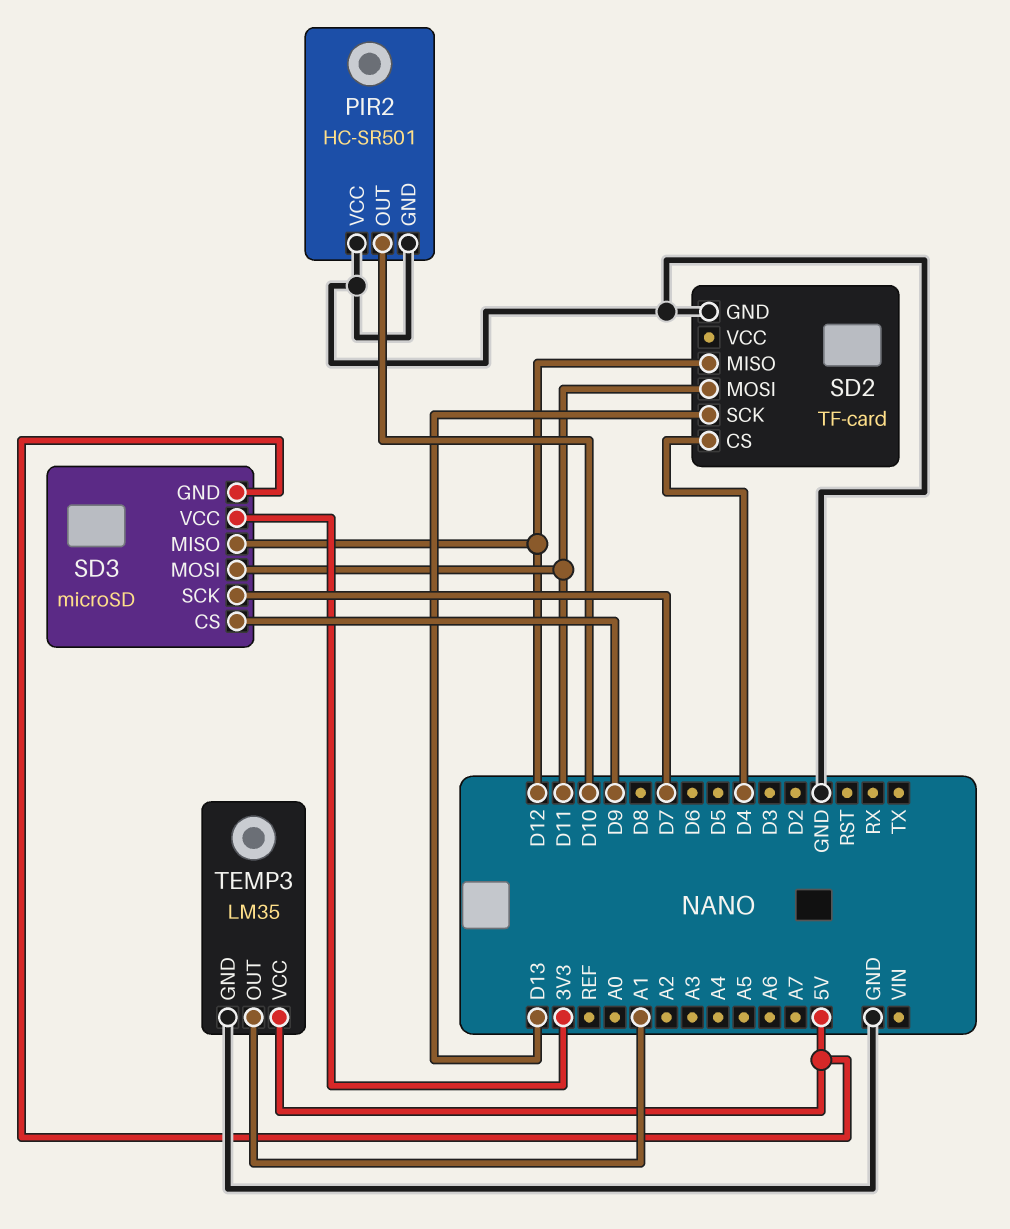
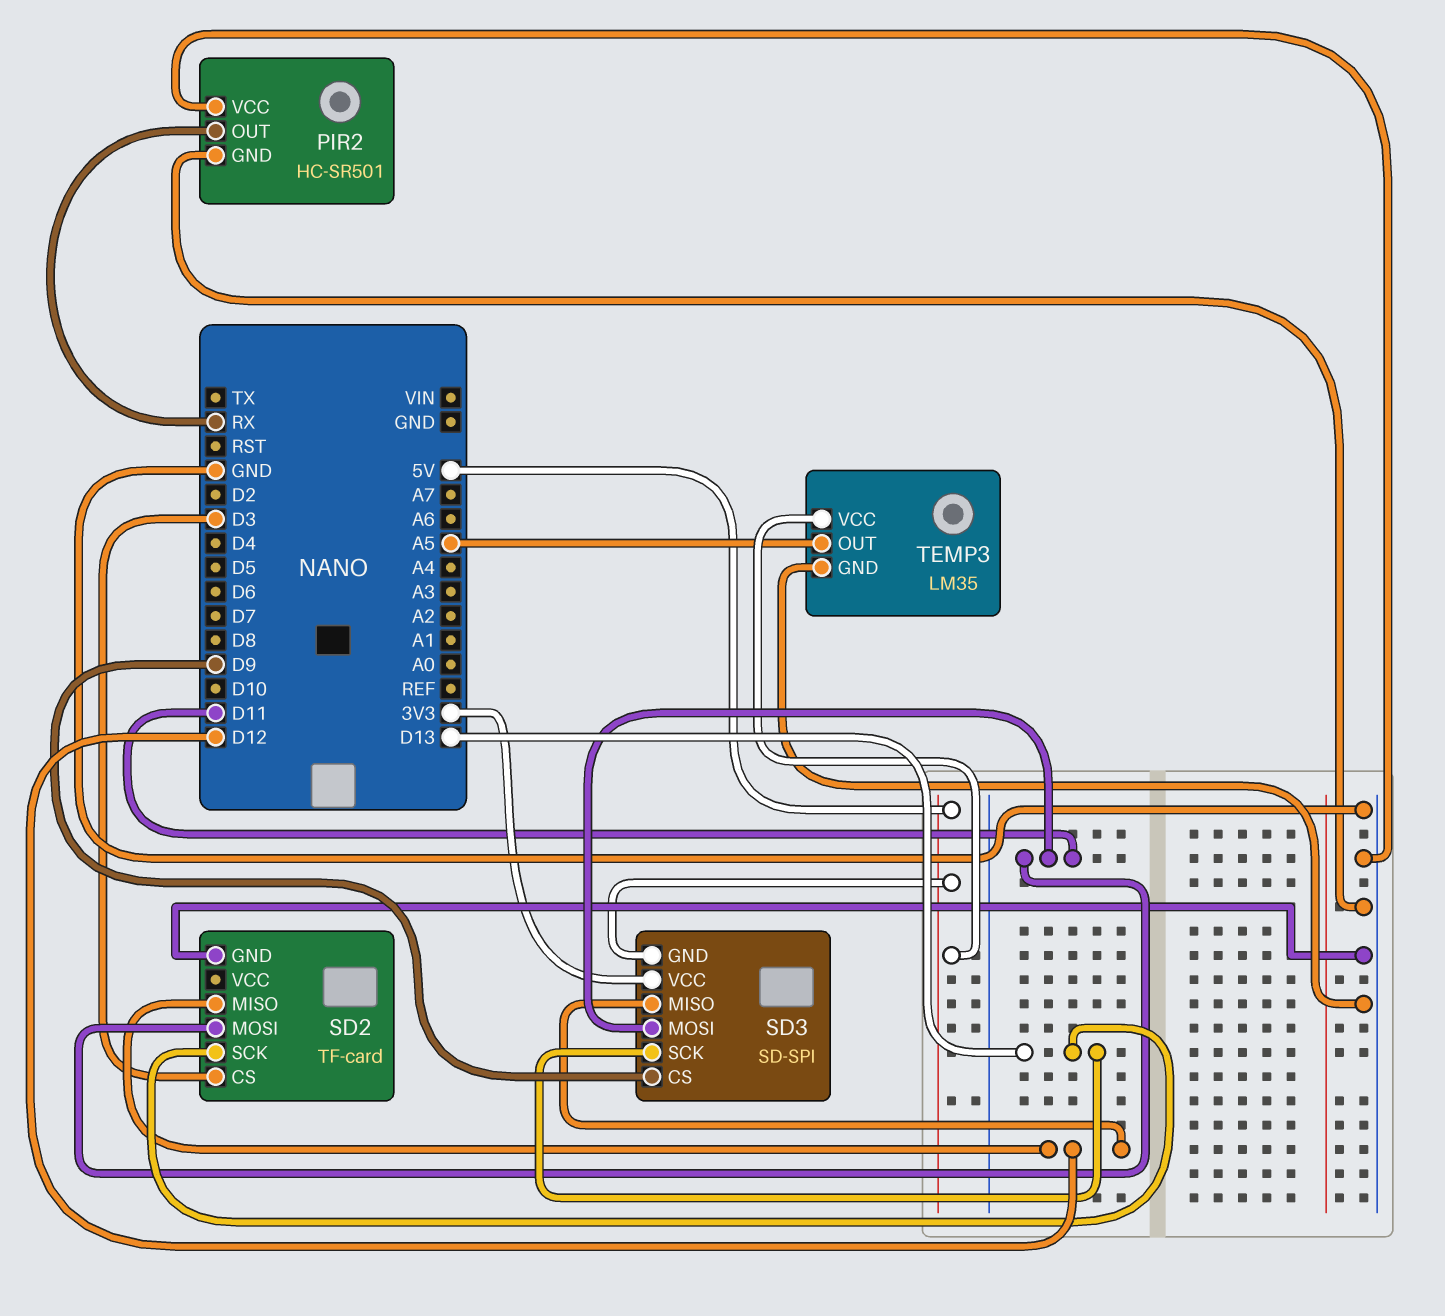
PIR2 pin OUT: D10 -> RX
SD2 pin CS: D4 -> D3
SD3: microSD -> SD-SPI
SD3 pin SCK: D7 -> D13
TEMP3 pin OUT: A1 -> A5

